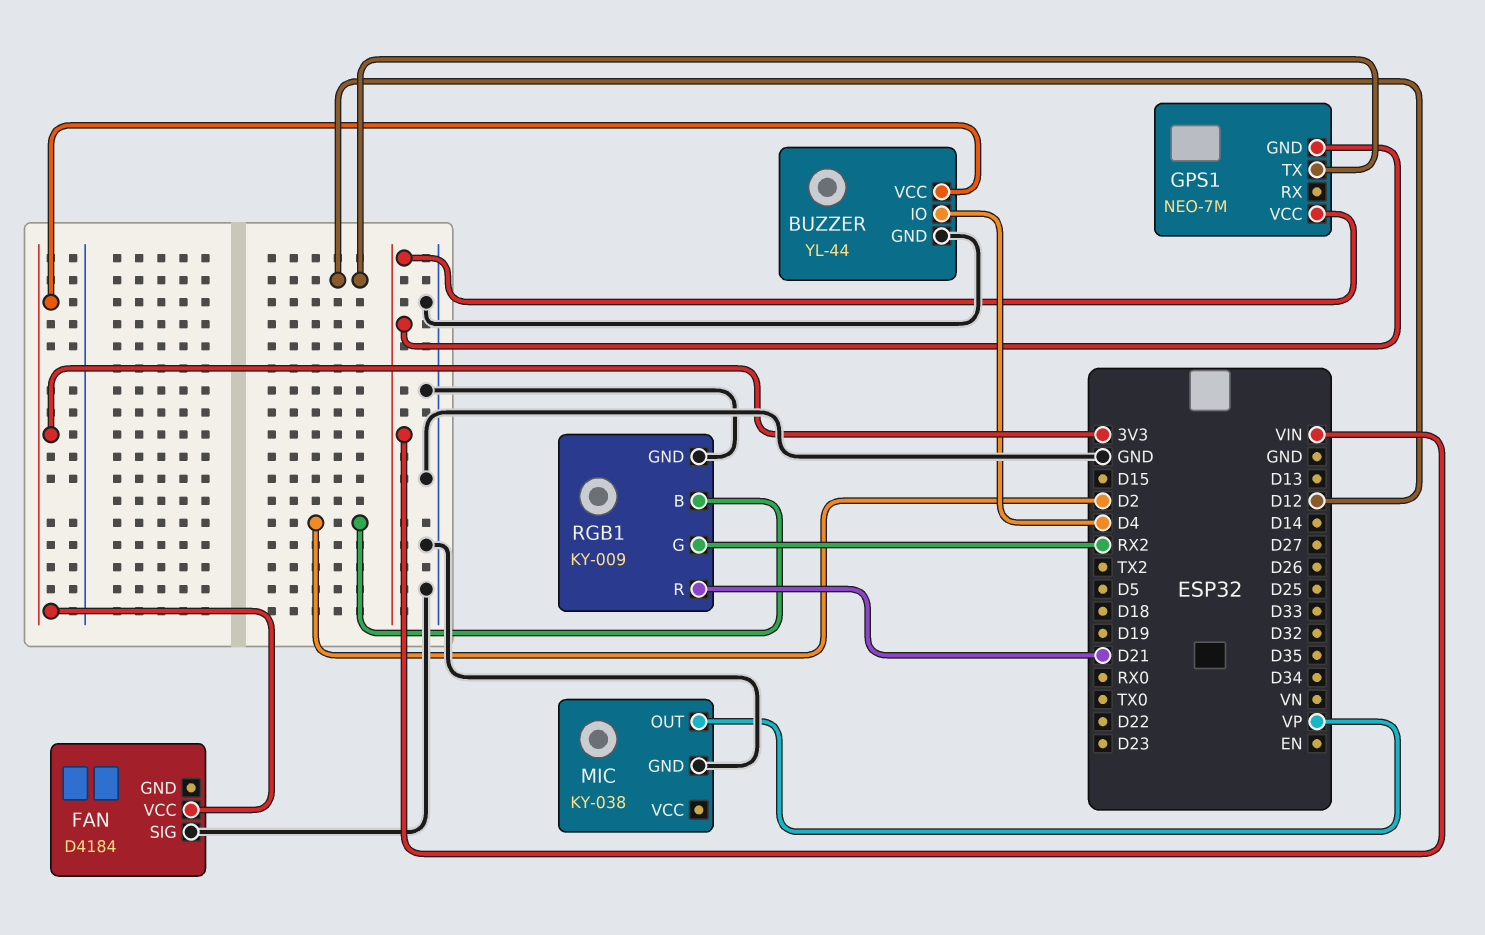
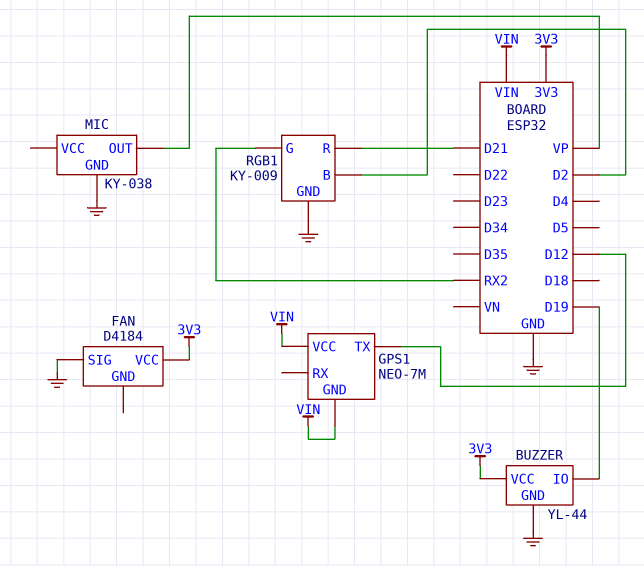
BUZZER pin IO: D4 -> D19

